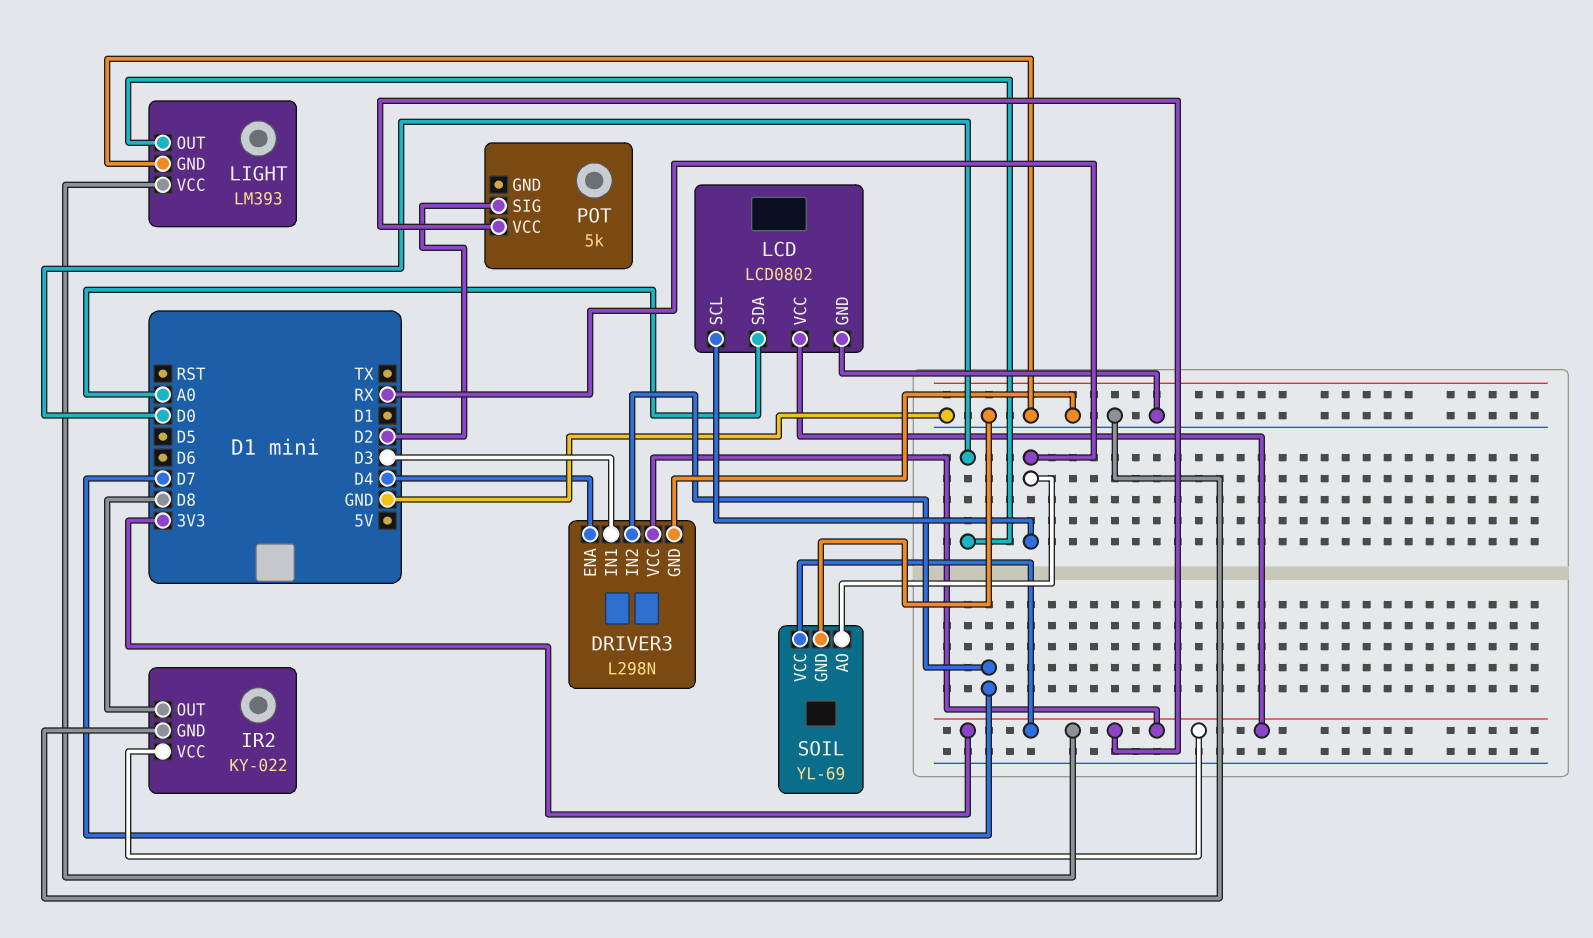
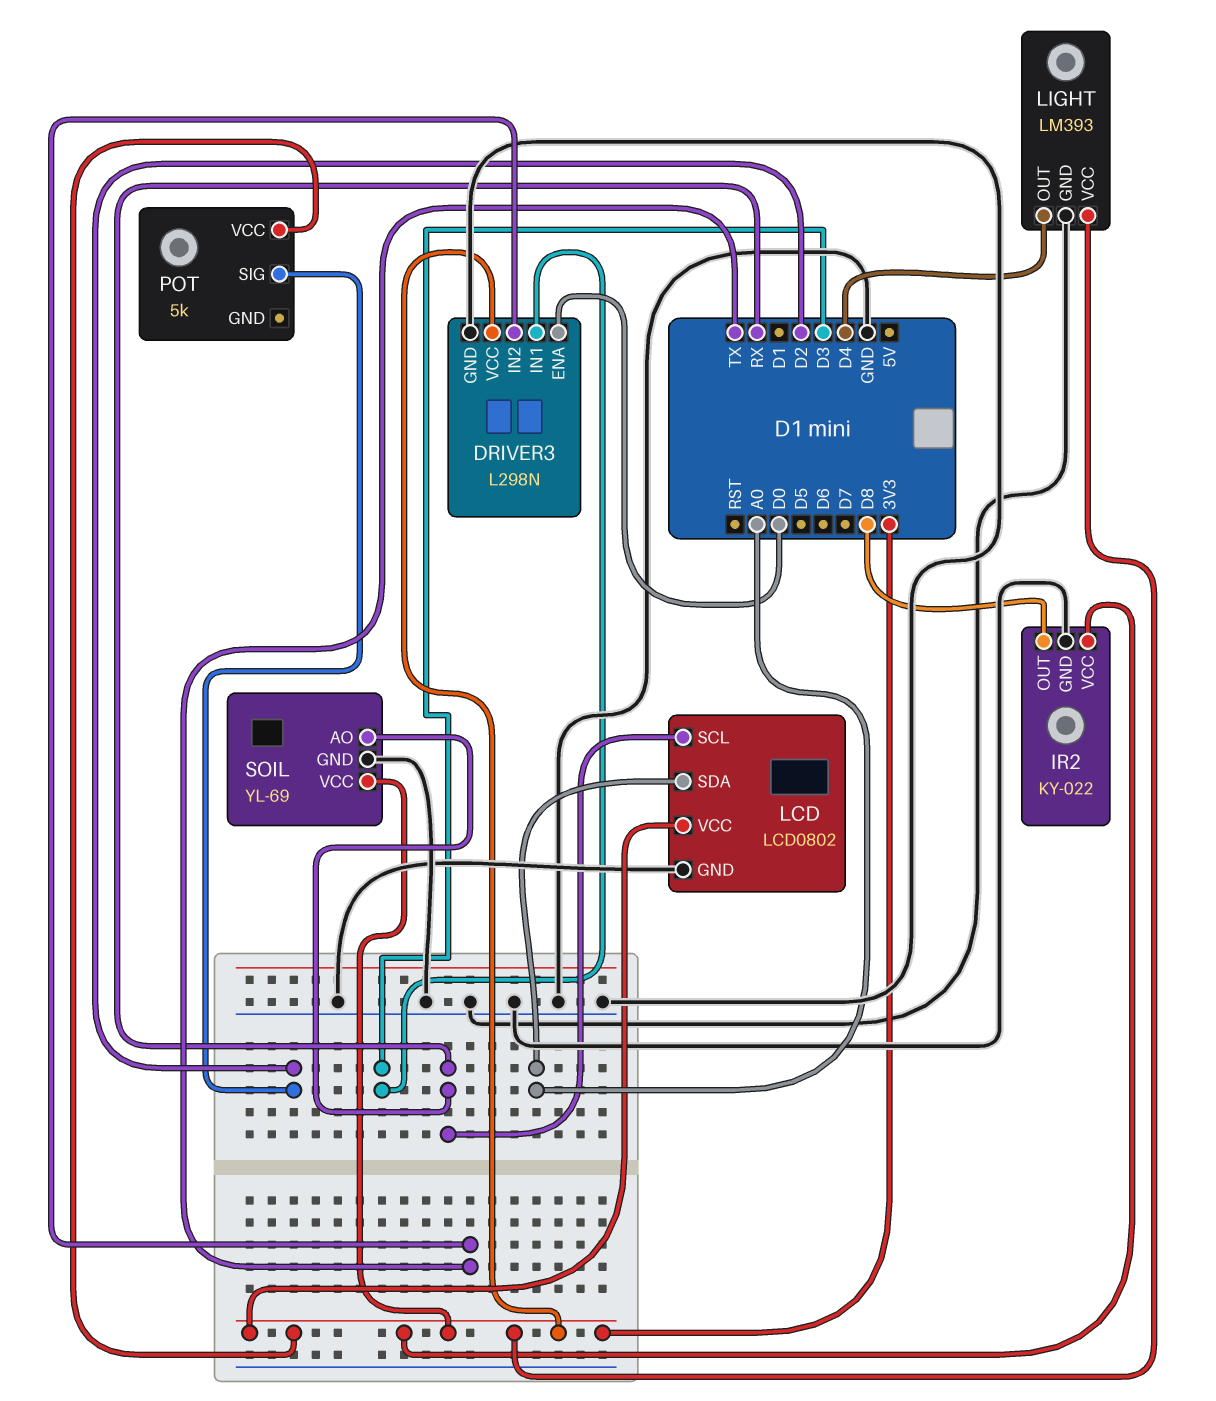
DRIVER3 pin ENA: D4 -> D0
DRIVER3 pin IN2: D7 -> TX
LIGHT pin OUT: D0 -> D4

